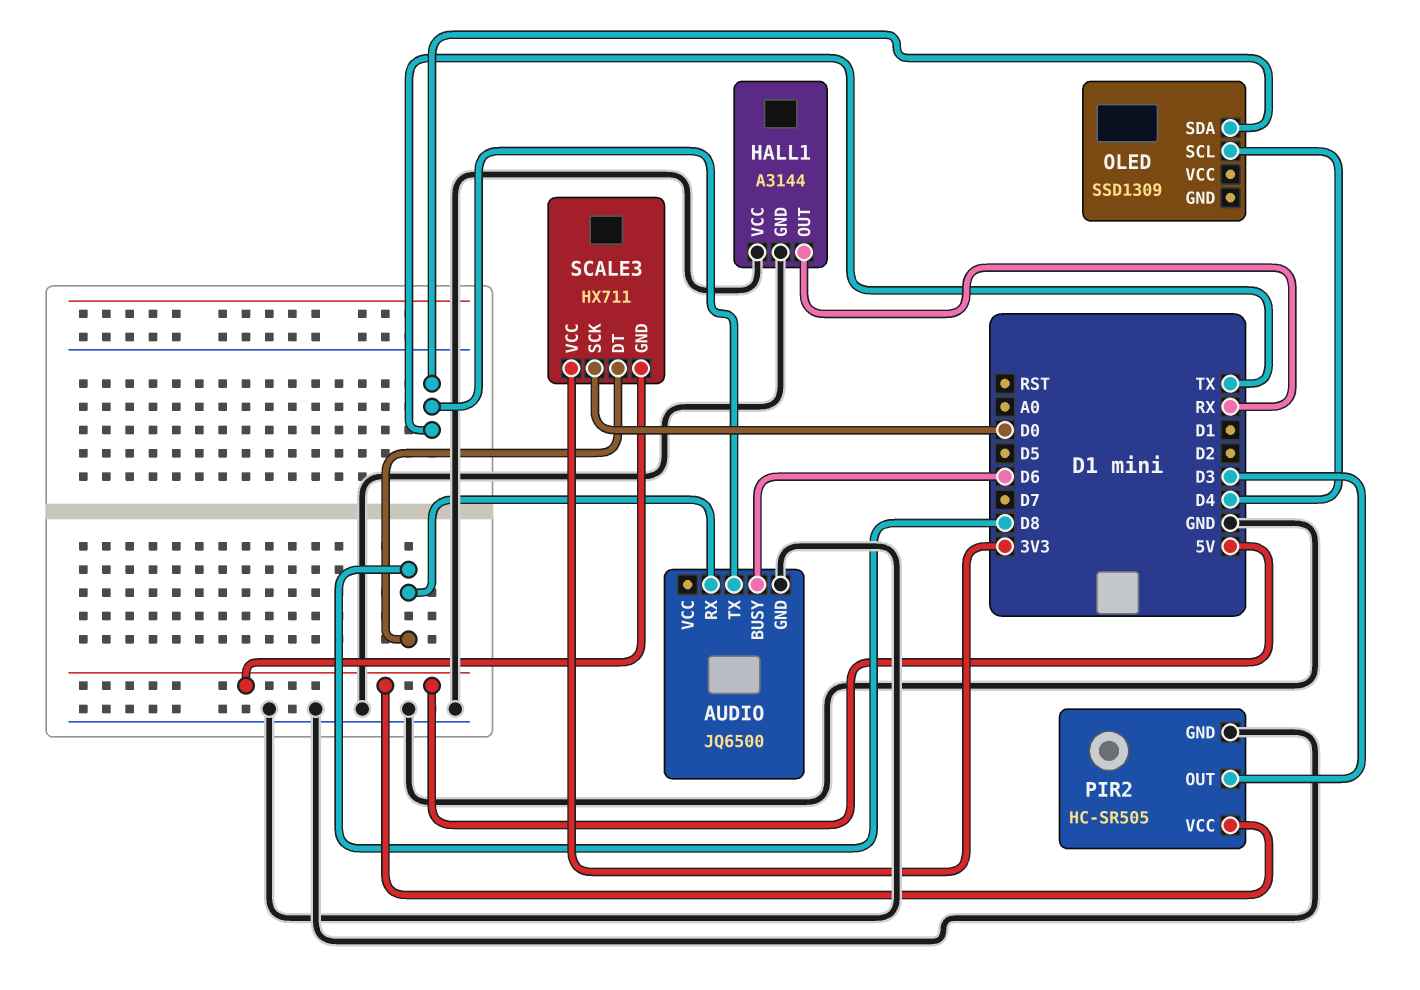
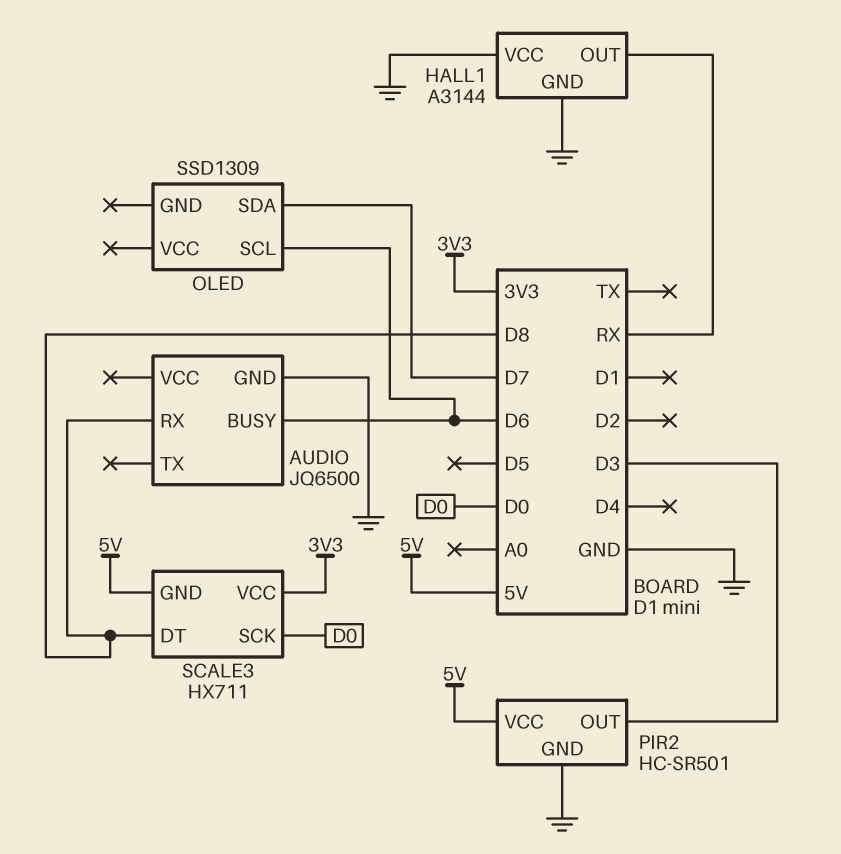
AUDIO pin TX: TX -> none
OLED pin SCL: D4 -> D6
OLED pin SDA: TX -> D7
PIR2: HC-SR505 -> HC-SR501

